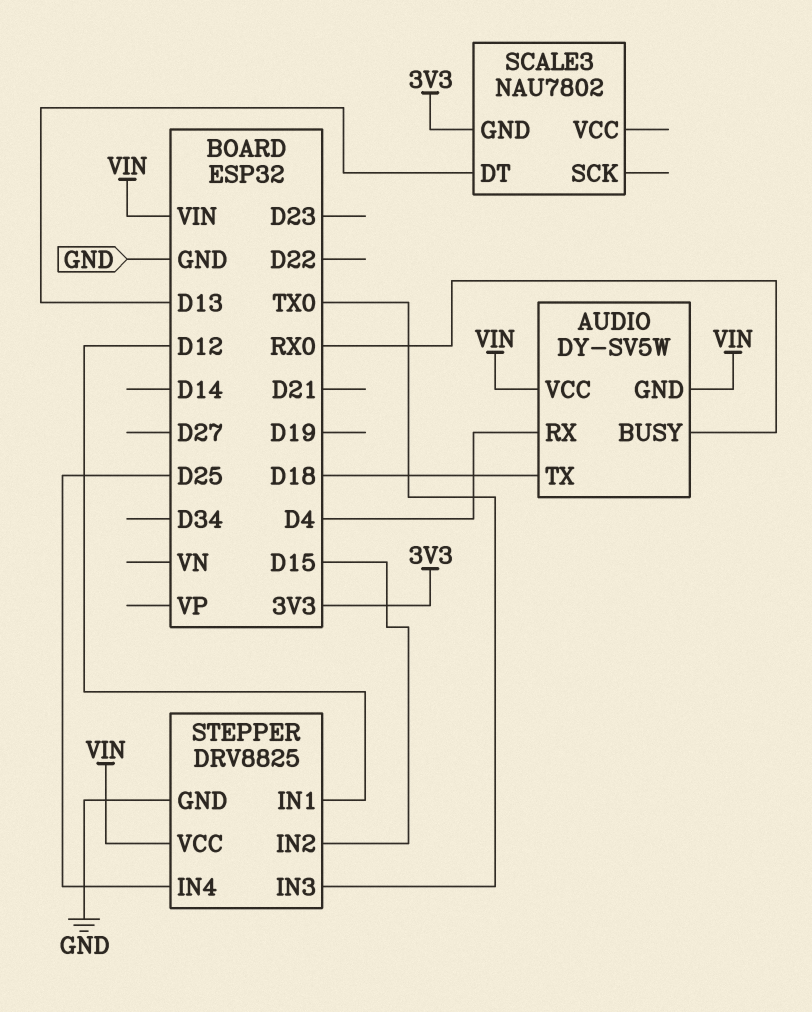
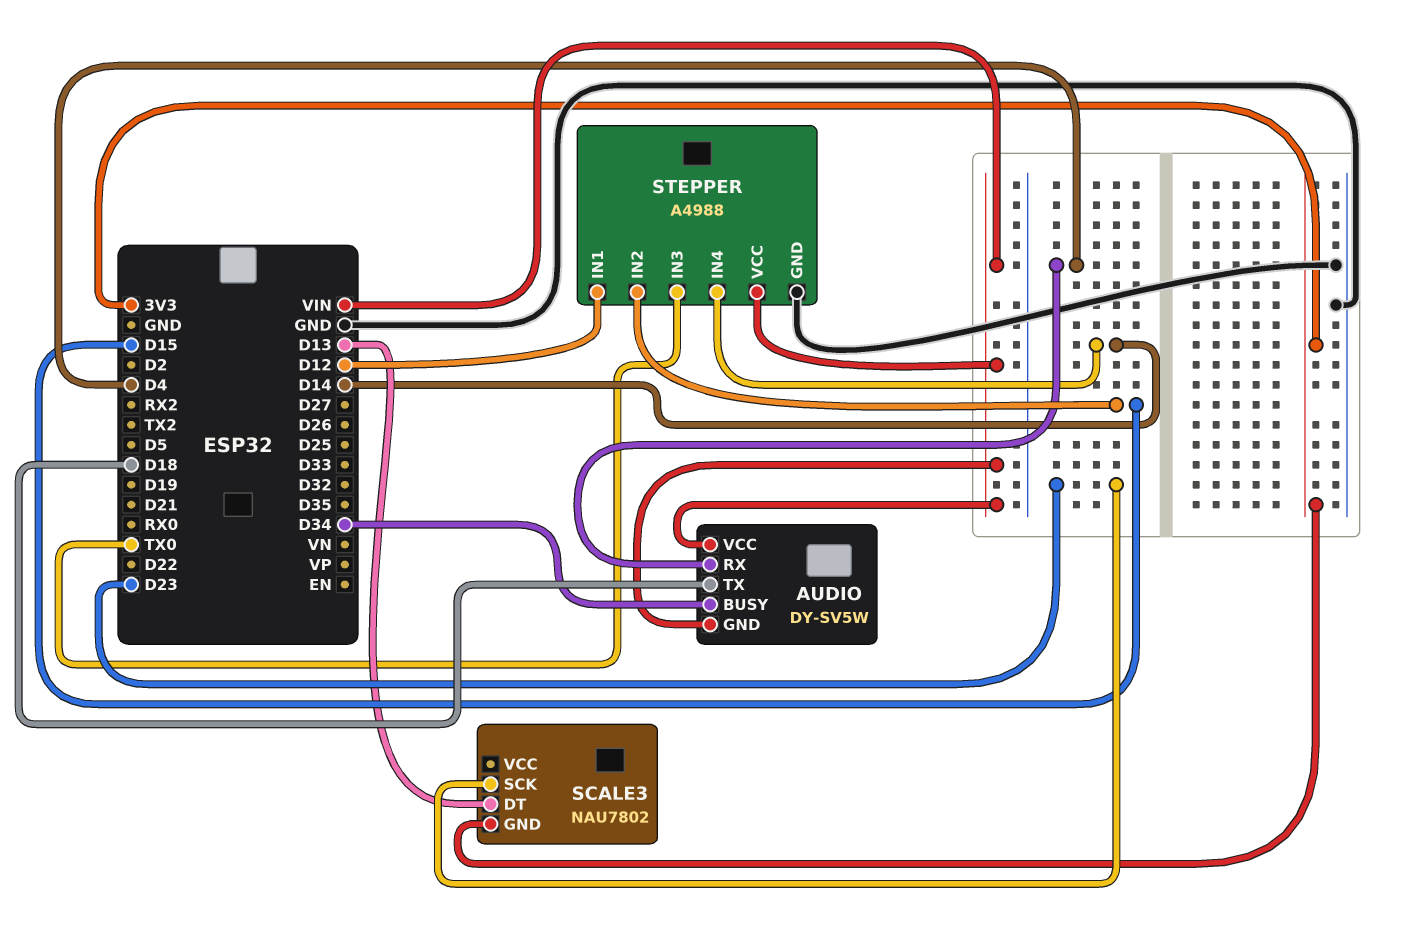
AUDIO pin BUSY: RX0 -> D34
SCALE3 pin SCK: none -> D23
STEPPER: DRV8825 -> A4988
STEPPER pin IN4: D25 -> D14

